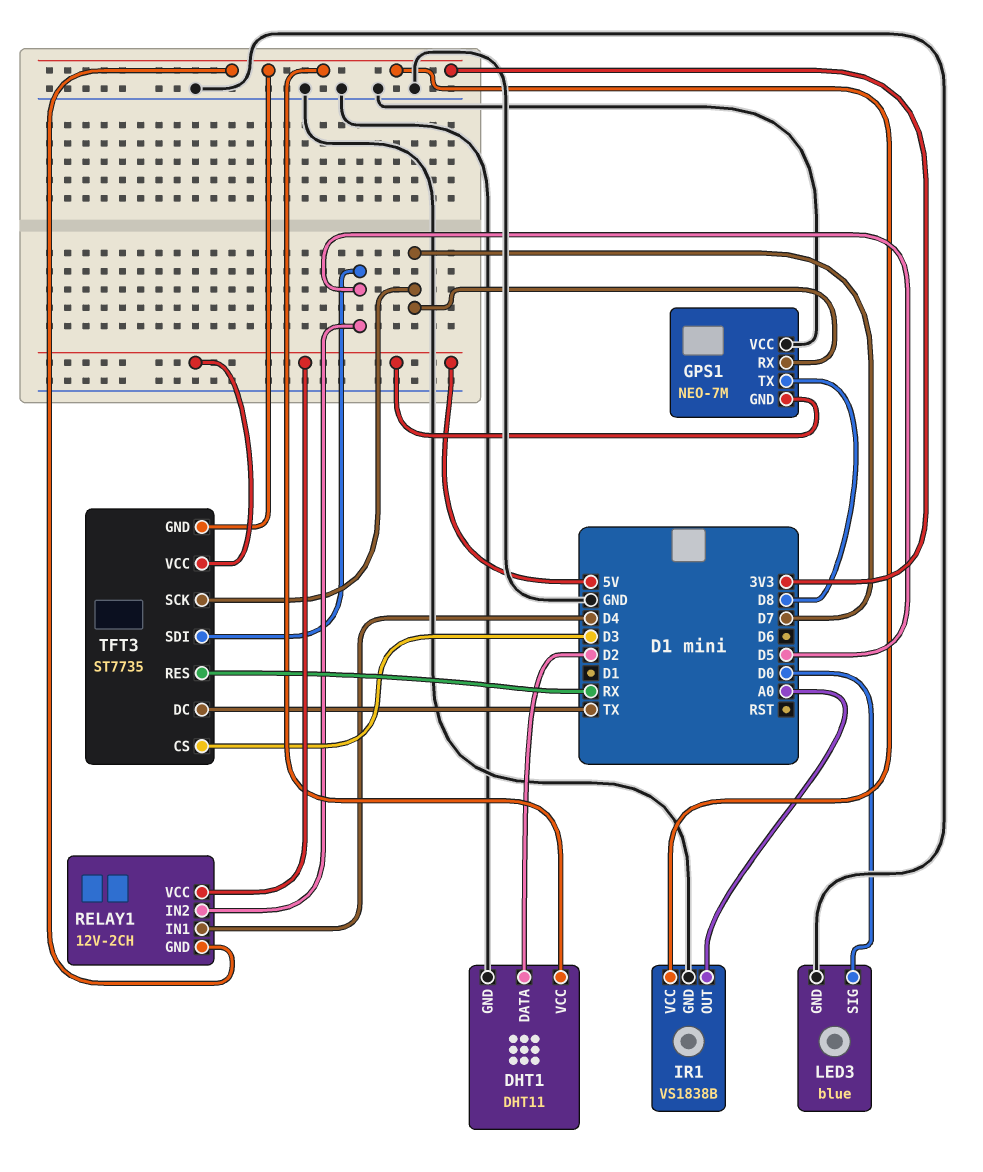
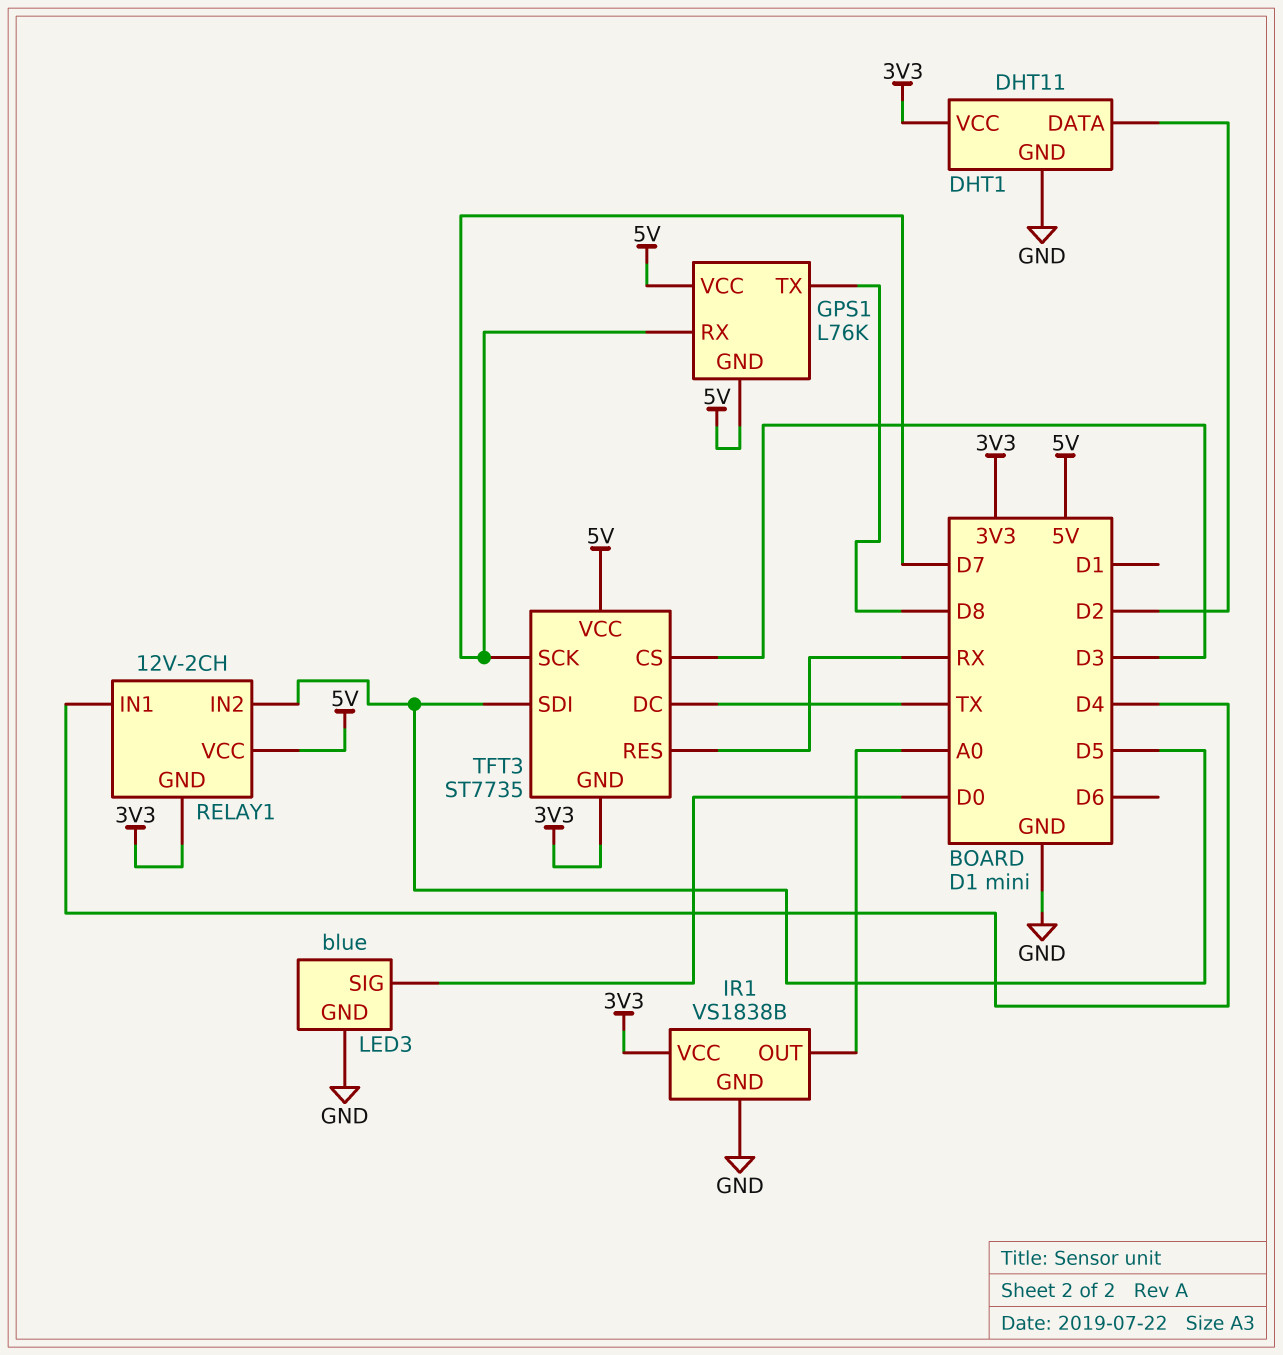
GPS1: NEO-7M -> L76K
GPS1 pin VCC: GND -> 5V

